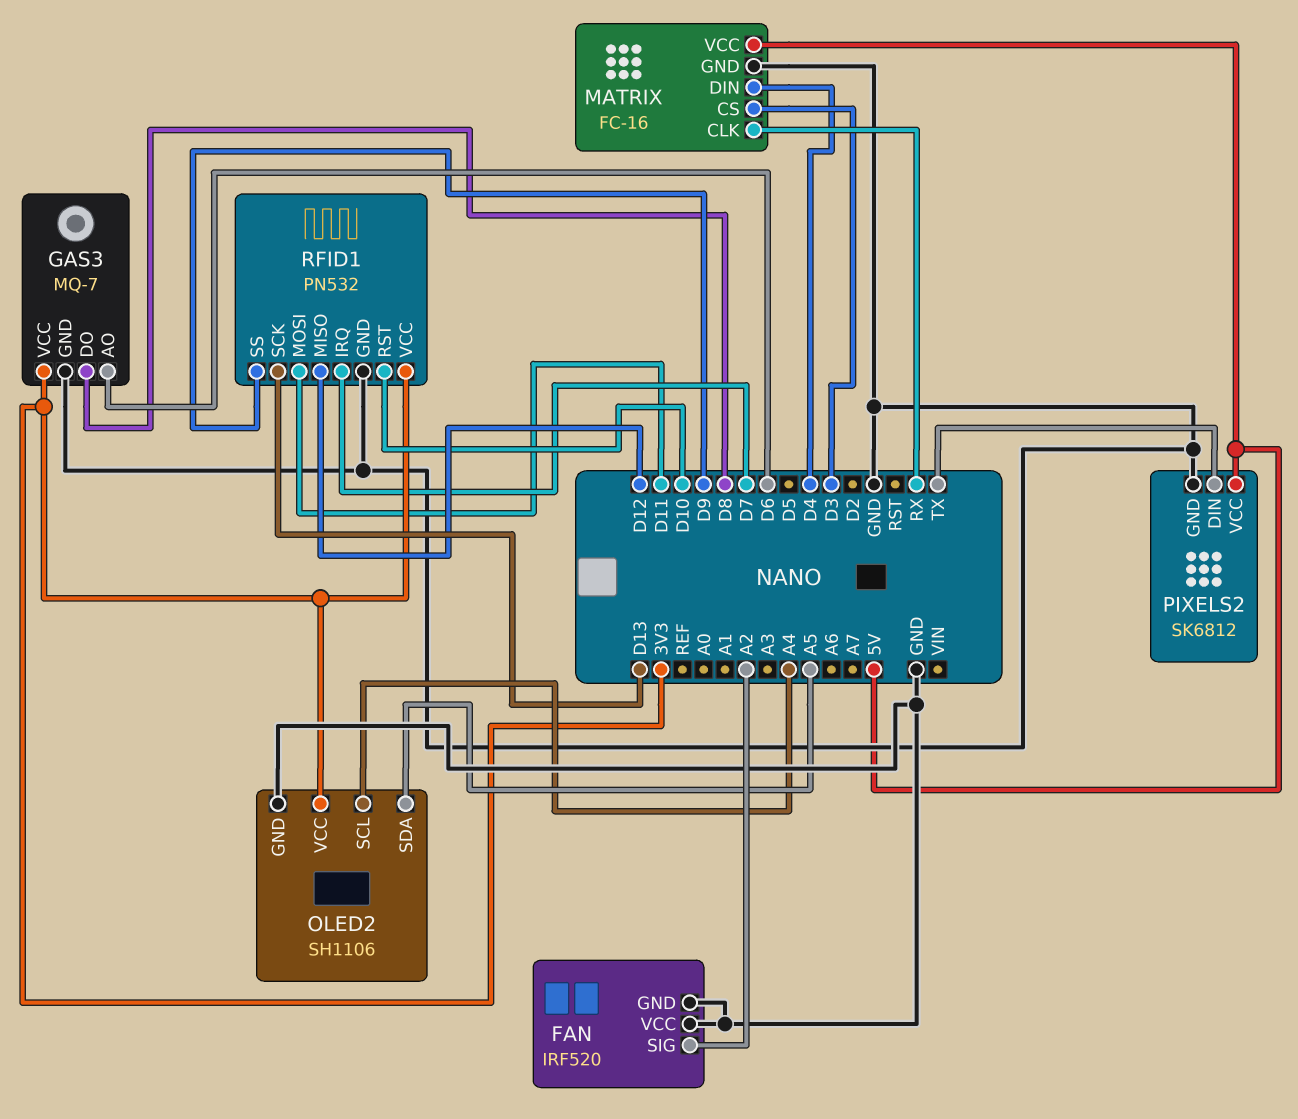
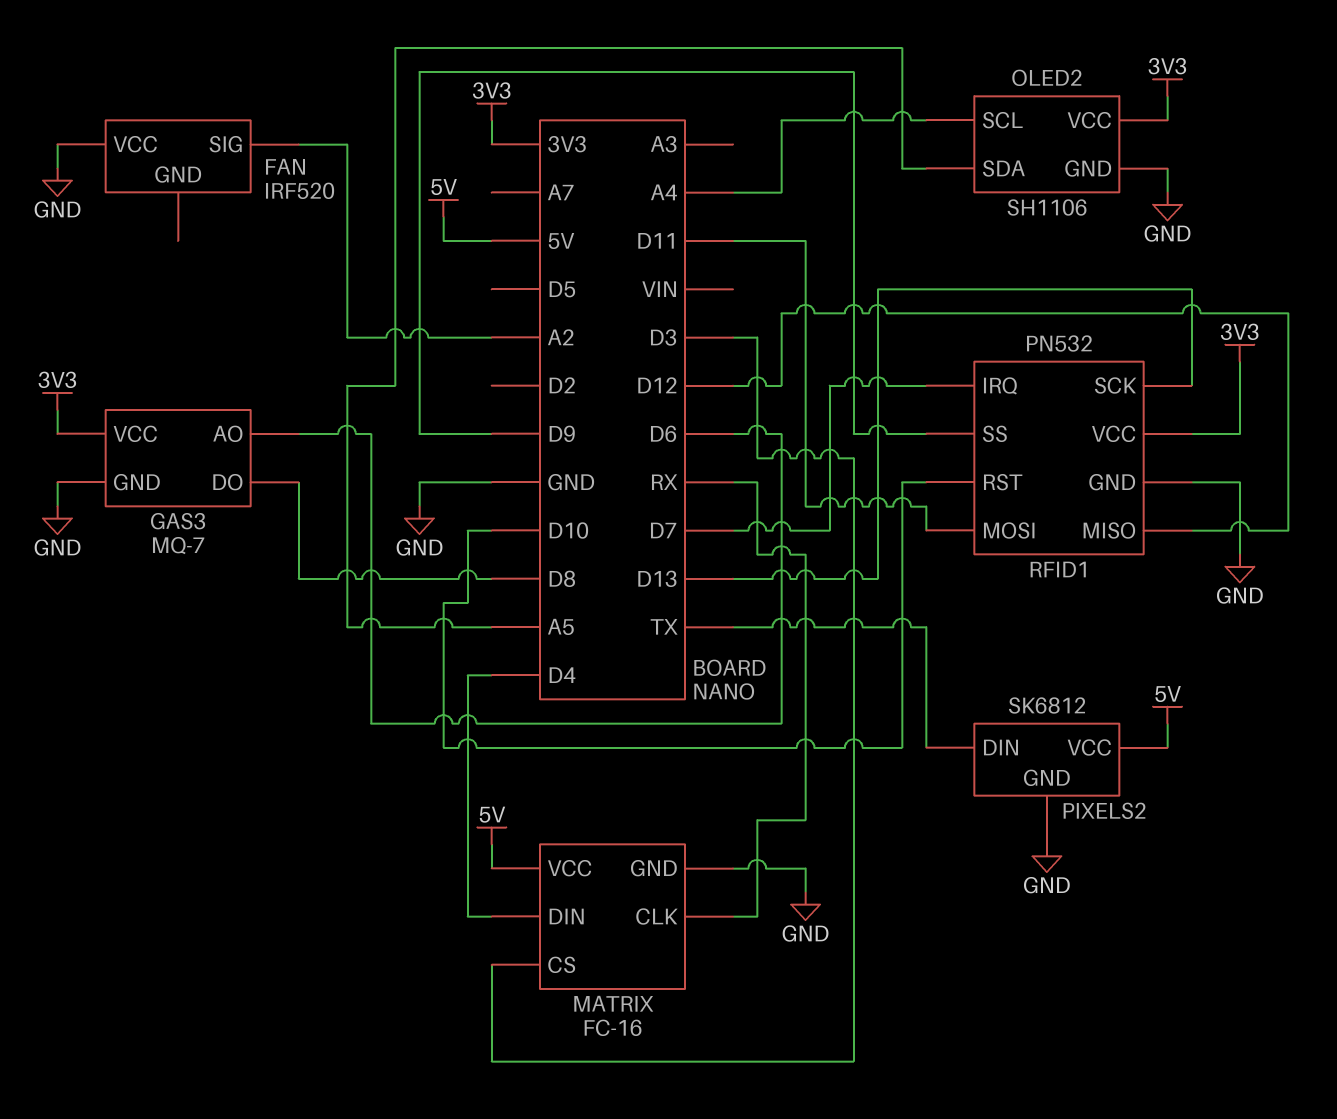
FAN pin GND: GND -> none

